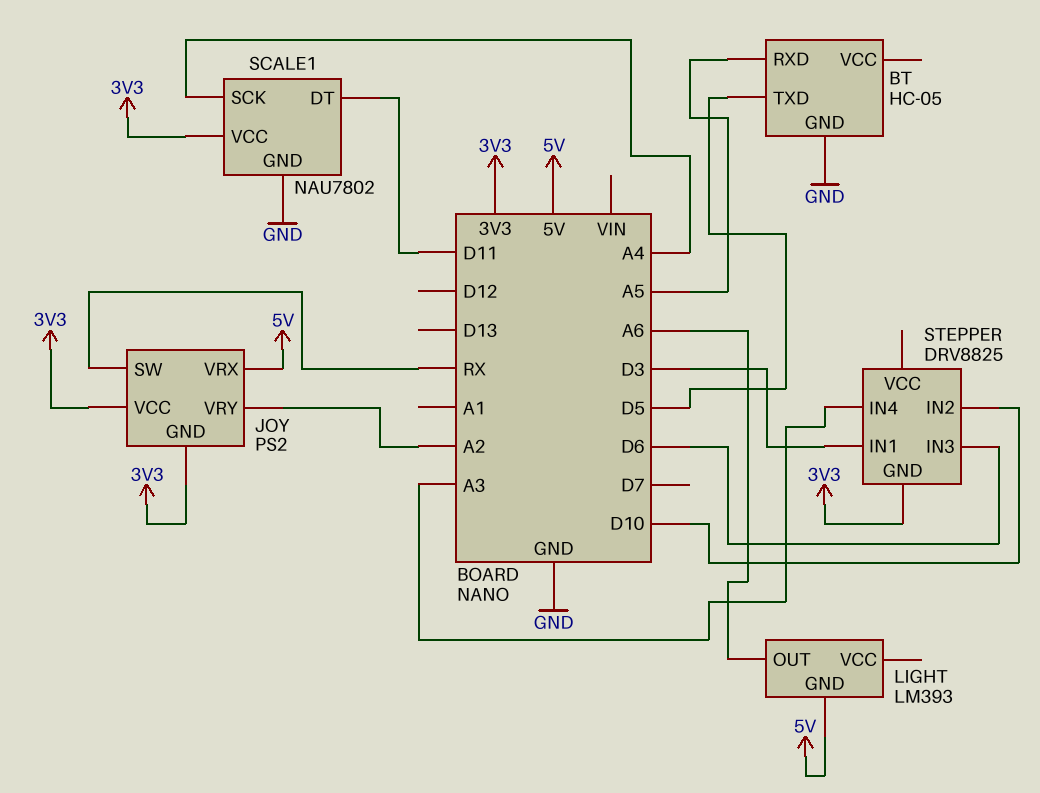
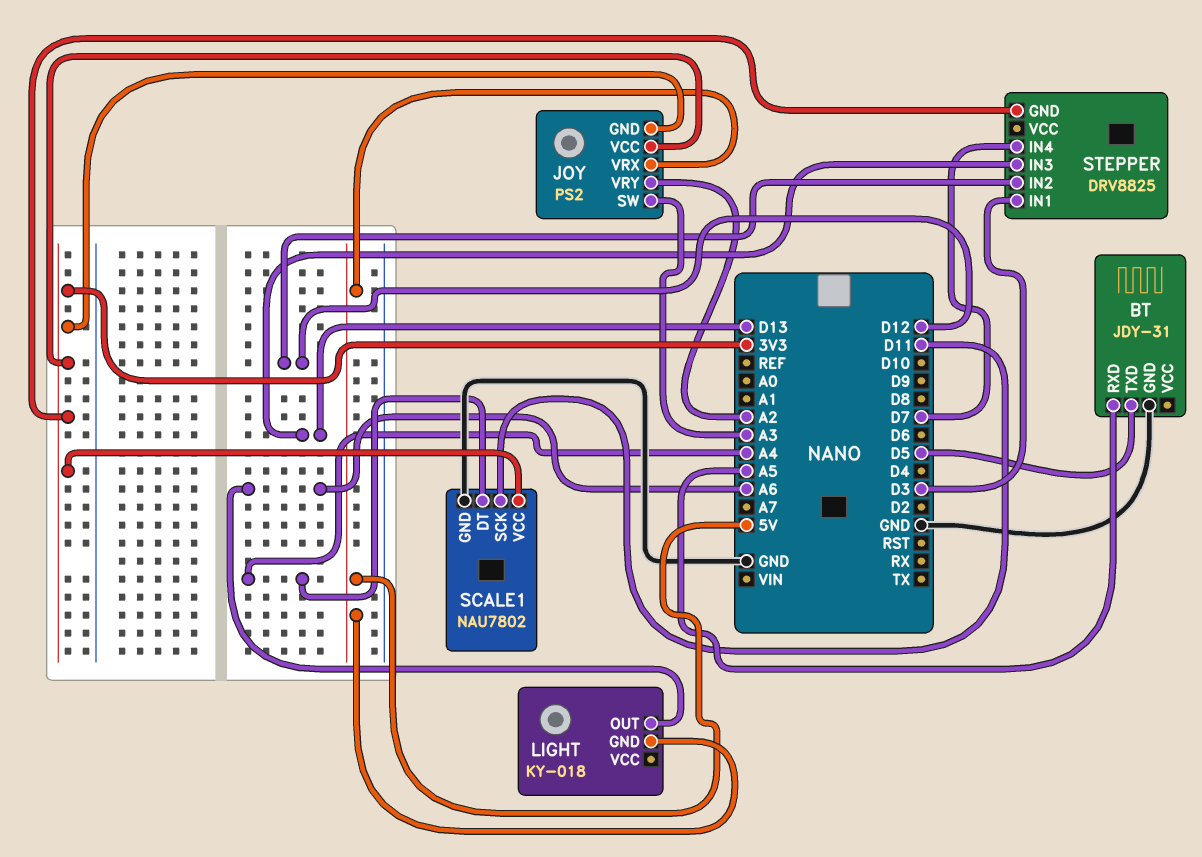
BT: HC-05 -> JDY-31
JOY pin SW: RX -> A3
LIGHT: LM393 -> KY-018
SCALE1 pin DT: D11 -> A4
SCALE1 pin SCK: A4 -> D11
STEPPER pin IN2: D10 -> D12
STEPPER pin IN3: D6 -> D13
STEPPER pin IN4: A3 -> D7

